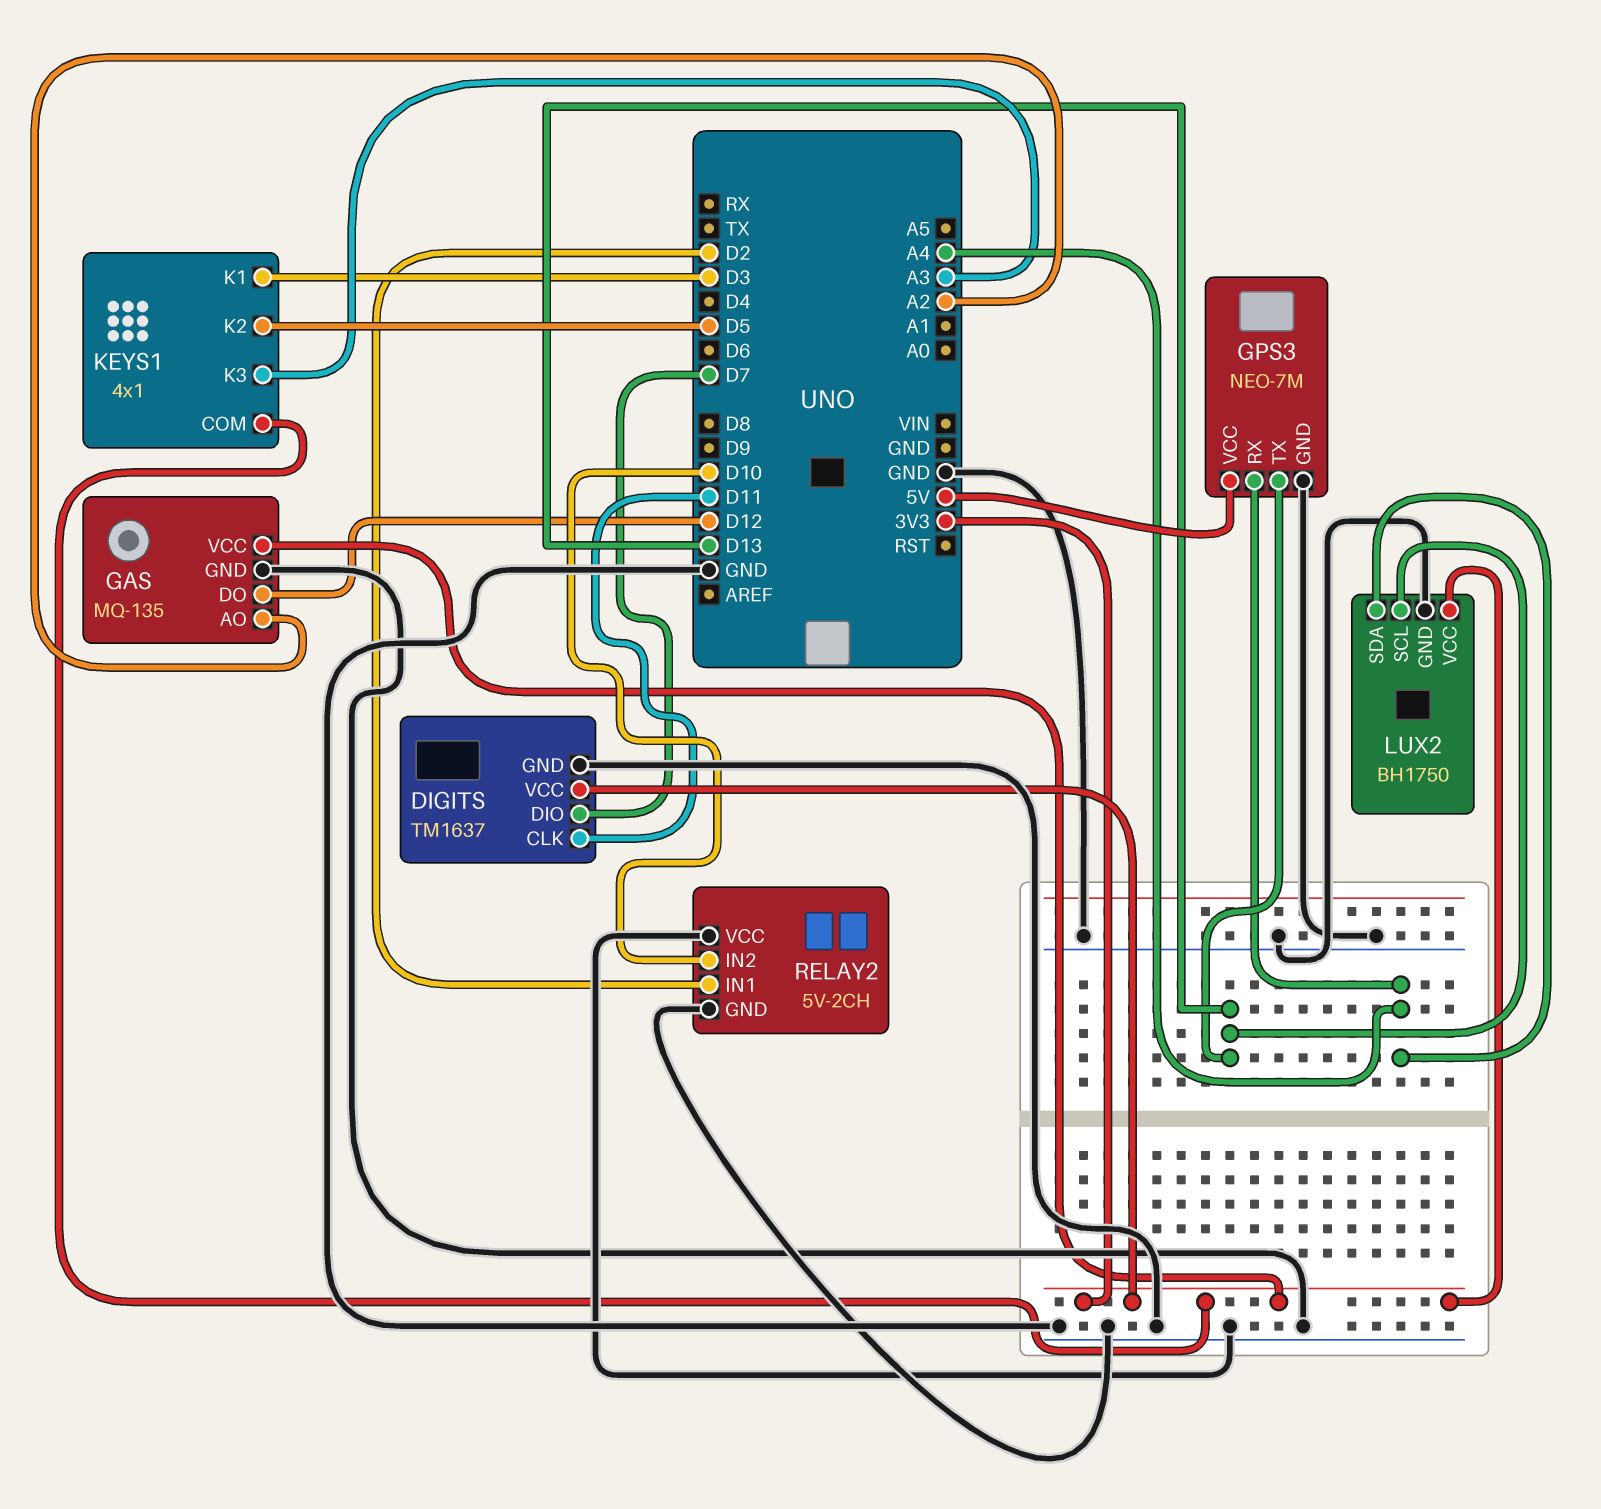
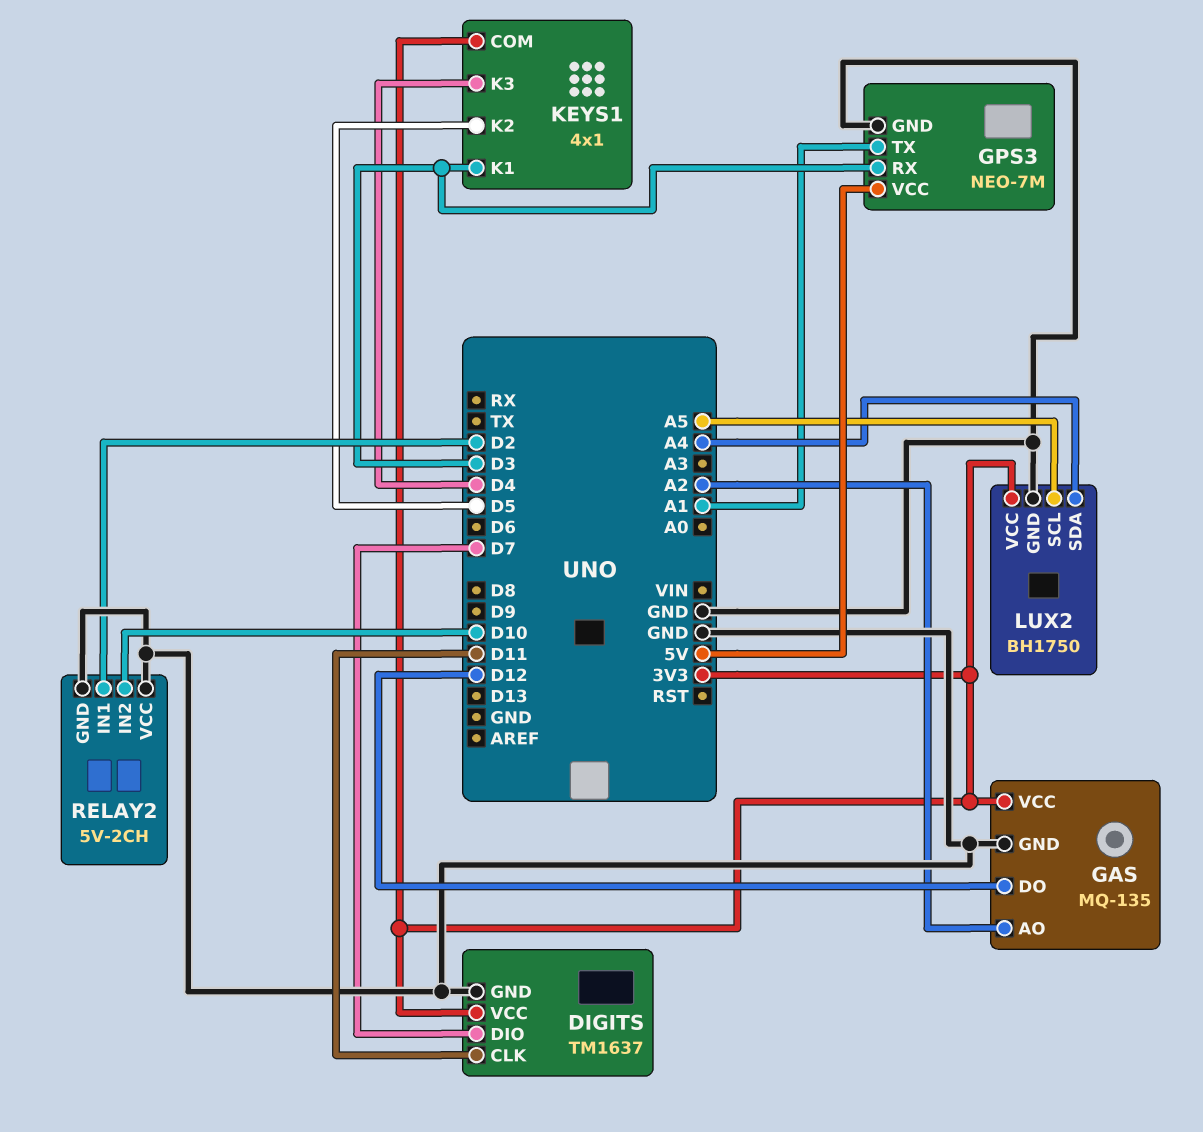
GPS3 pin RX: A4 -> D3
GPS3 pin TX: D13 -> A1
KEYS1 pin K3: A3 -> D4
LUX2 pin SCL: D13 -> A5

